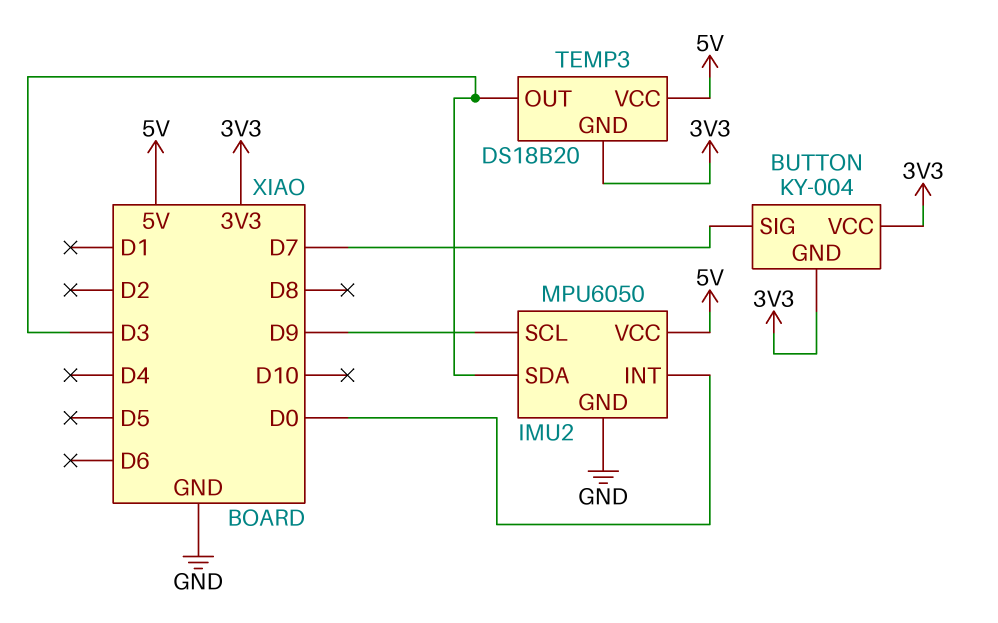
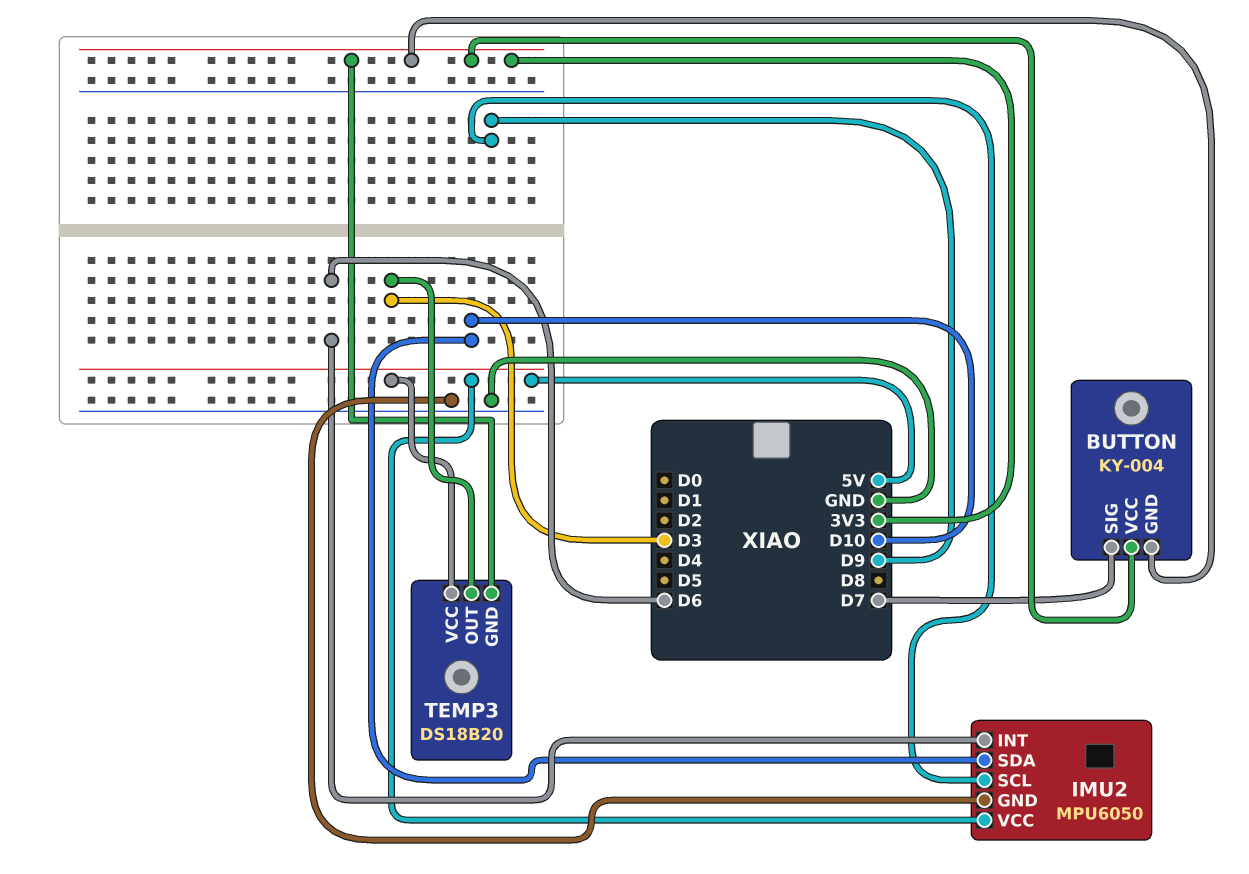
IMU2 pin INT: D0 -> D6
IMU2 pin SDA: D3 -> D10

